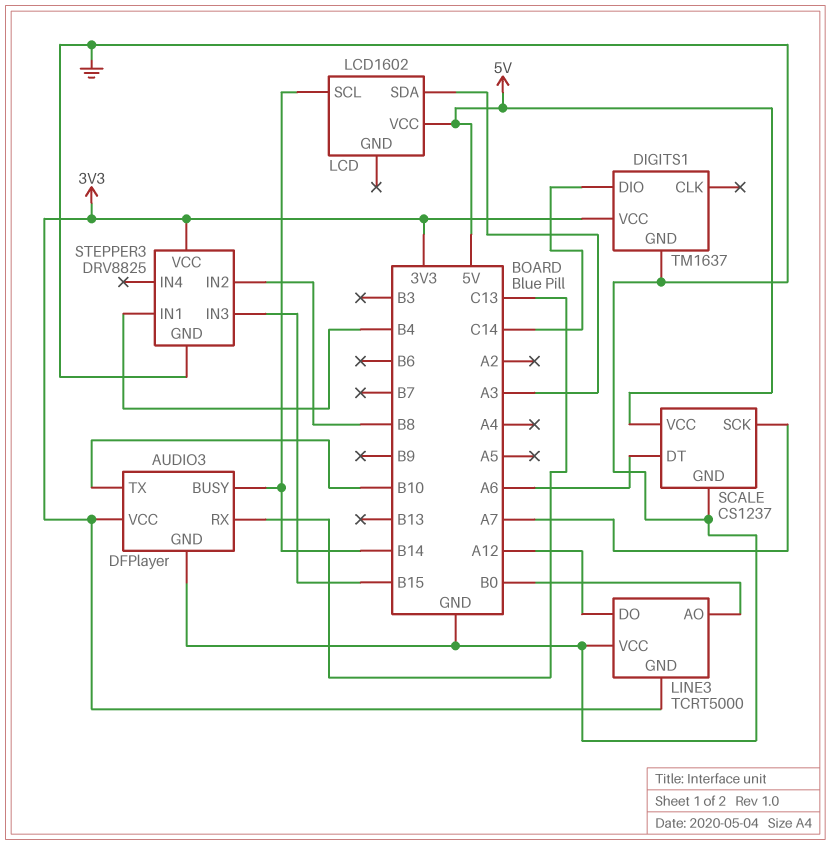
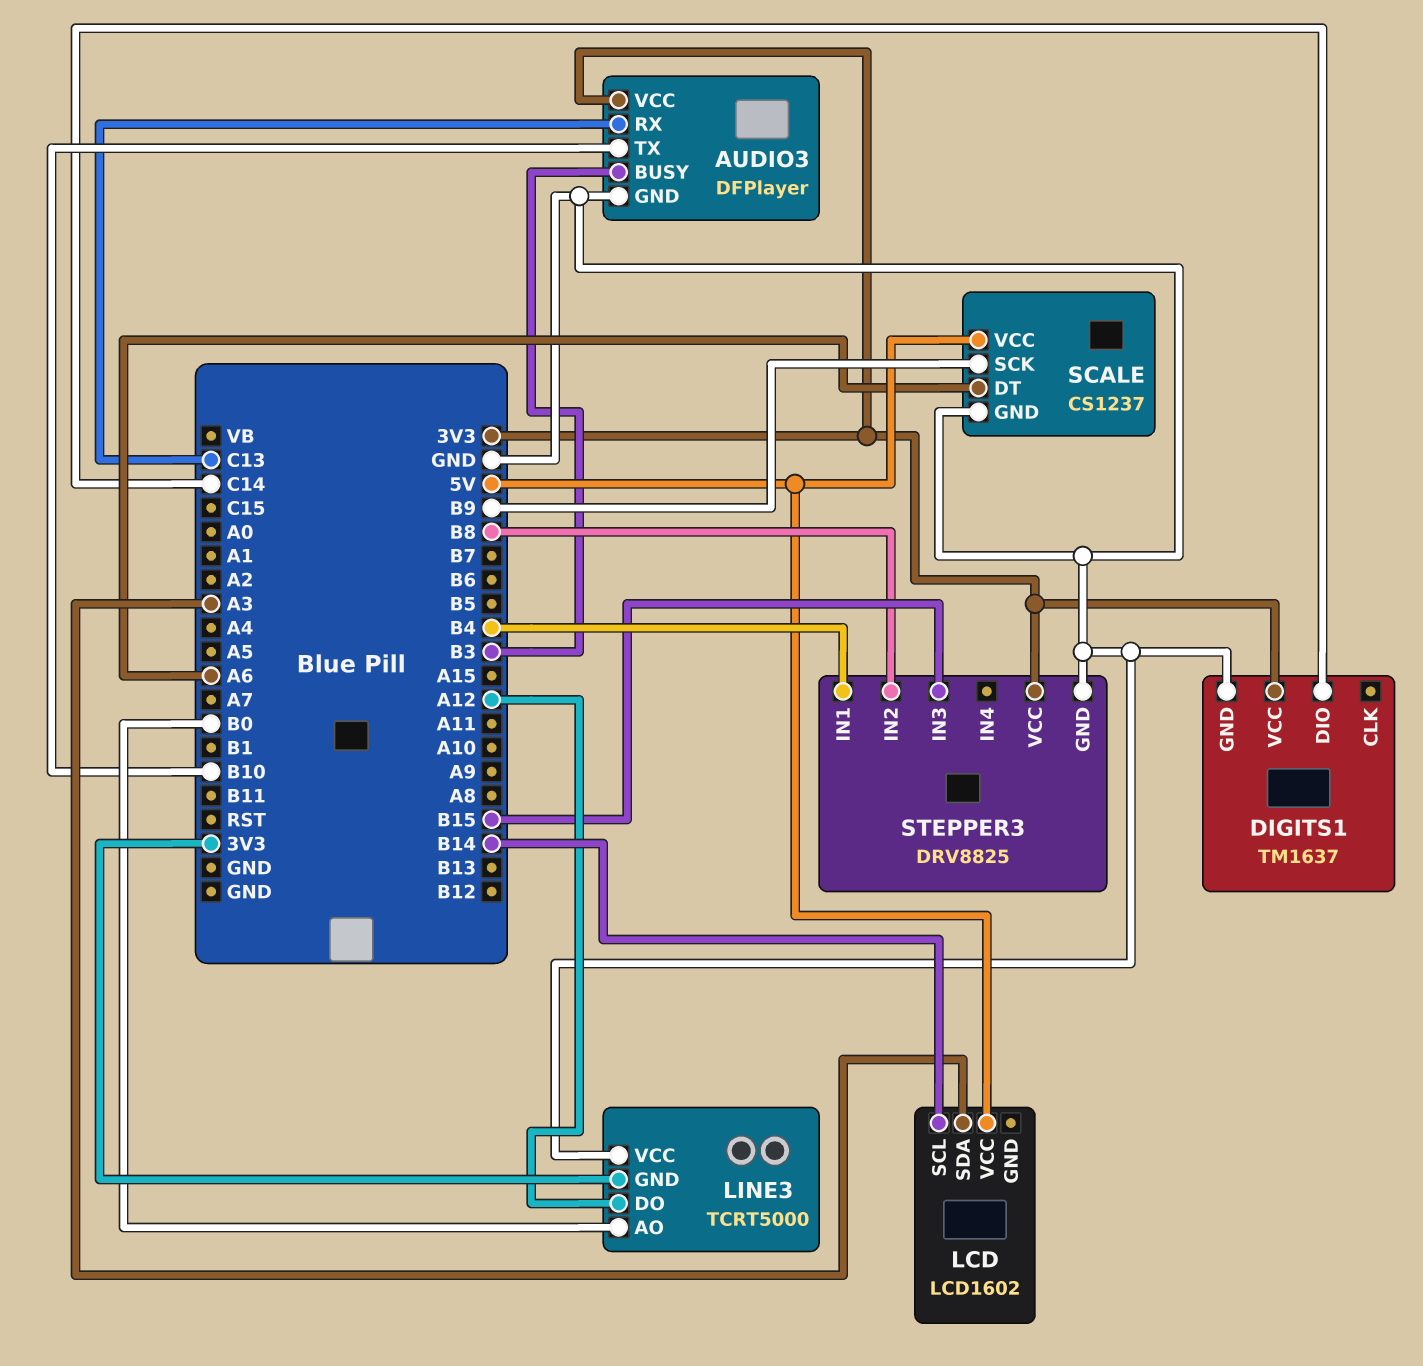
AUDIO3 pin BUSY: B14 -> B3
SCALE pin SCK: A7 -> B9

